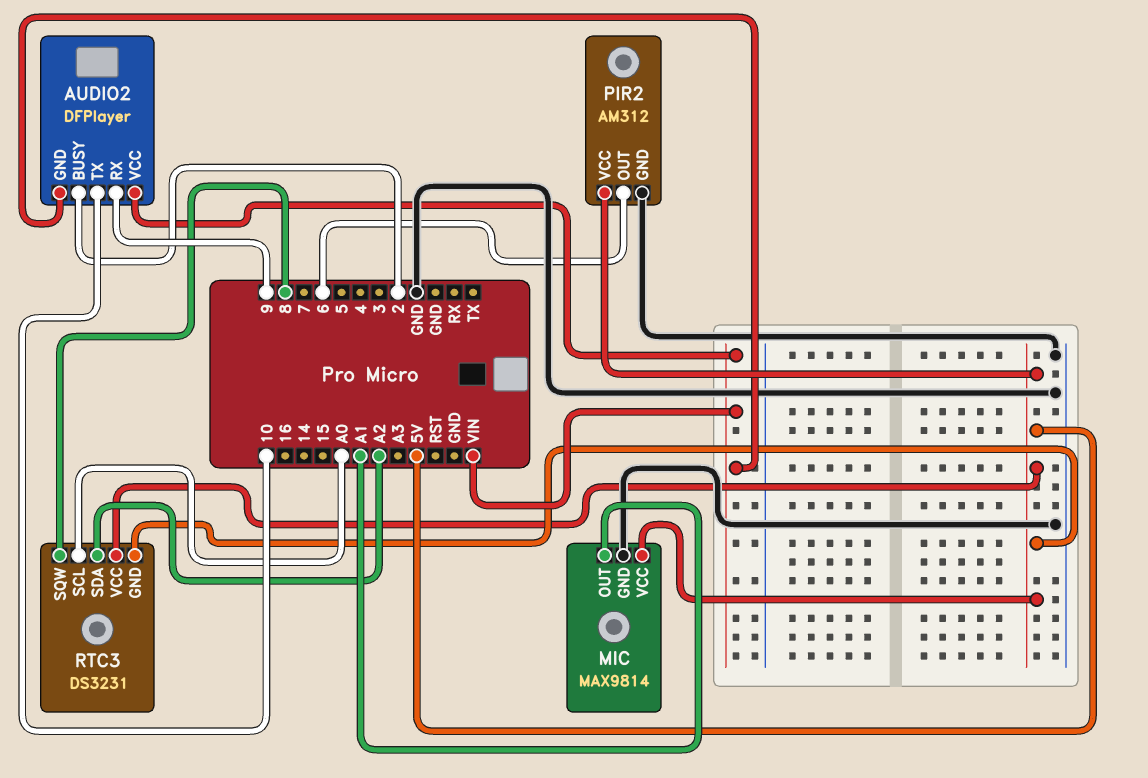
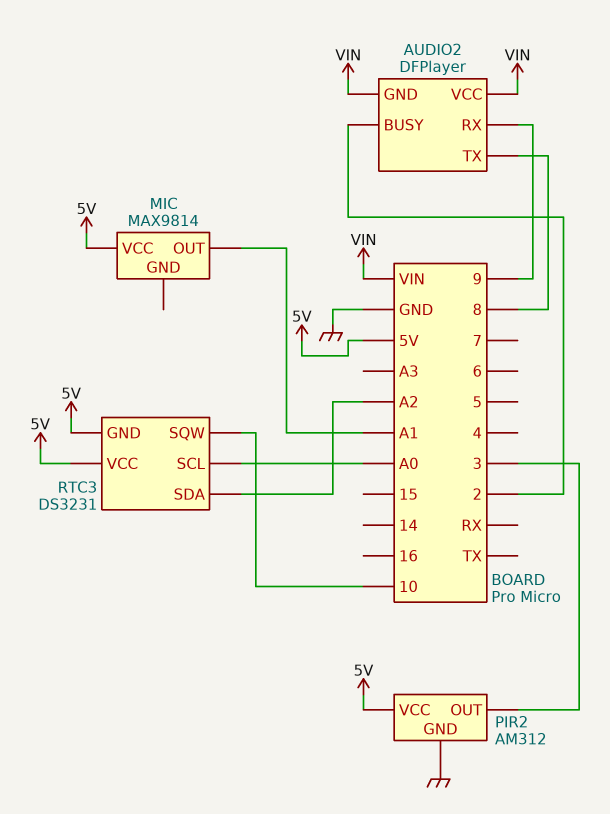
AUDIO2 pin TX: 10 -> 8
MIC pin GND: GND -> none
PIR2 pin OUT: 6 -> 3
RTC3 pin SQW: 8 -> 10

